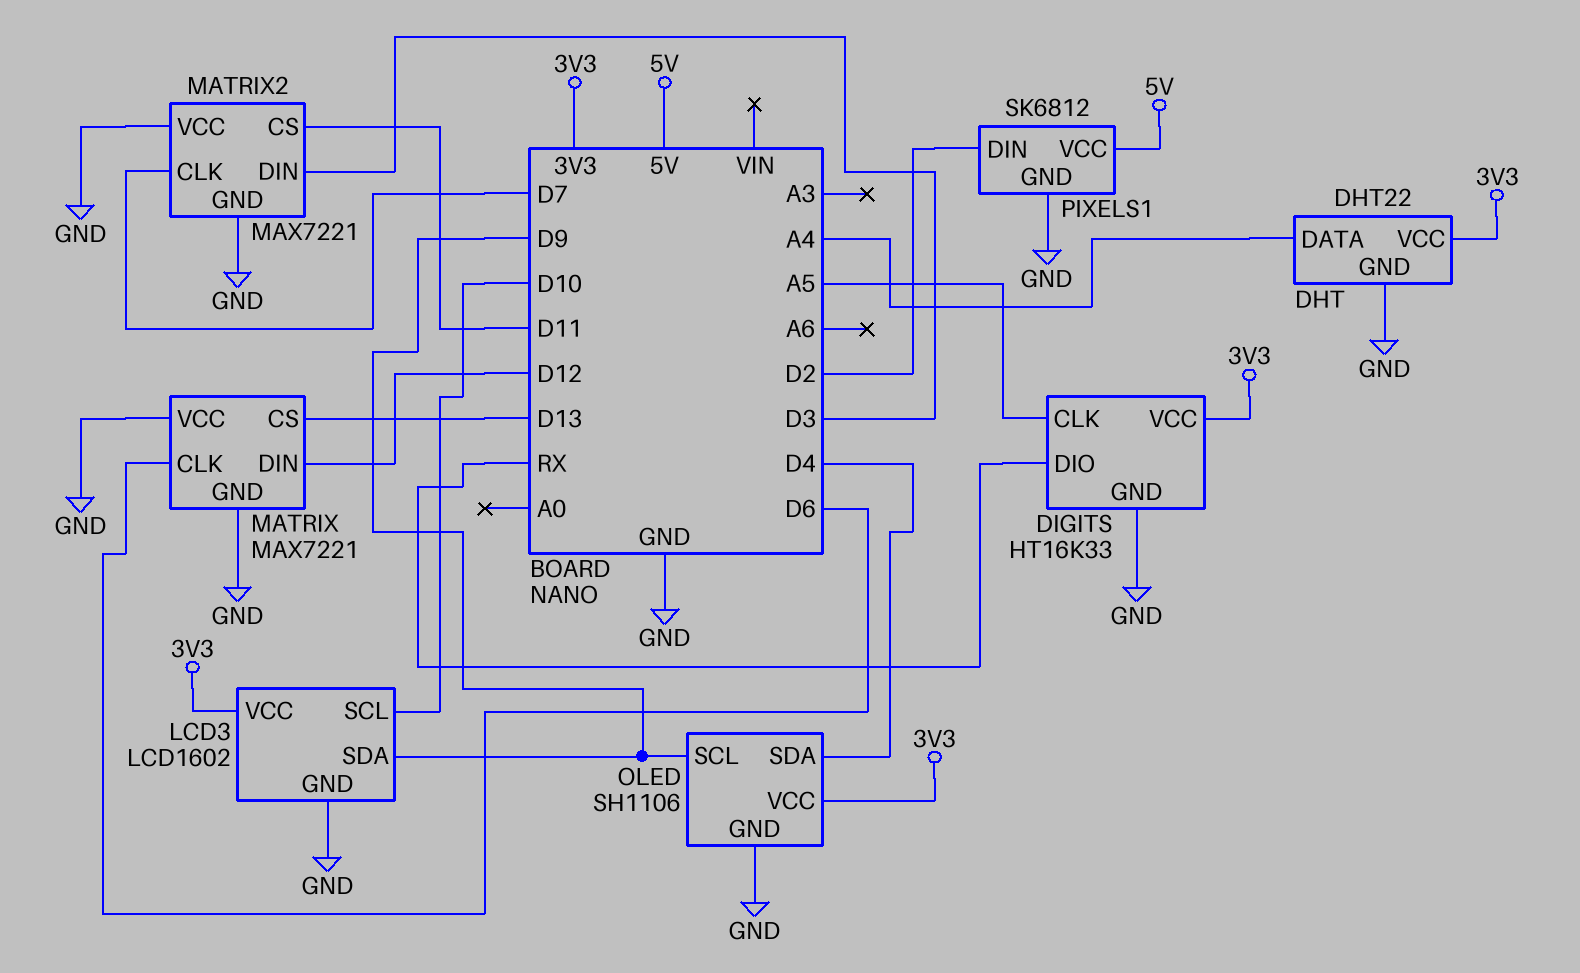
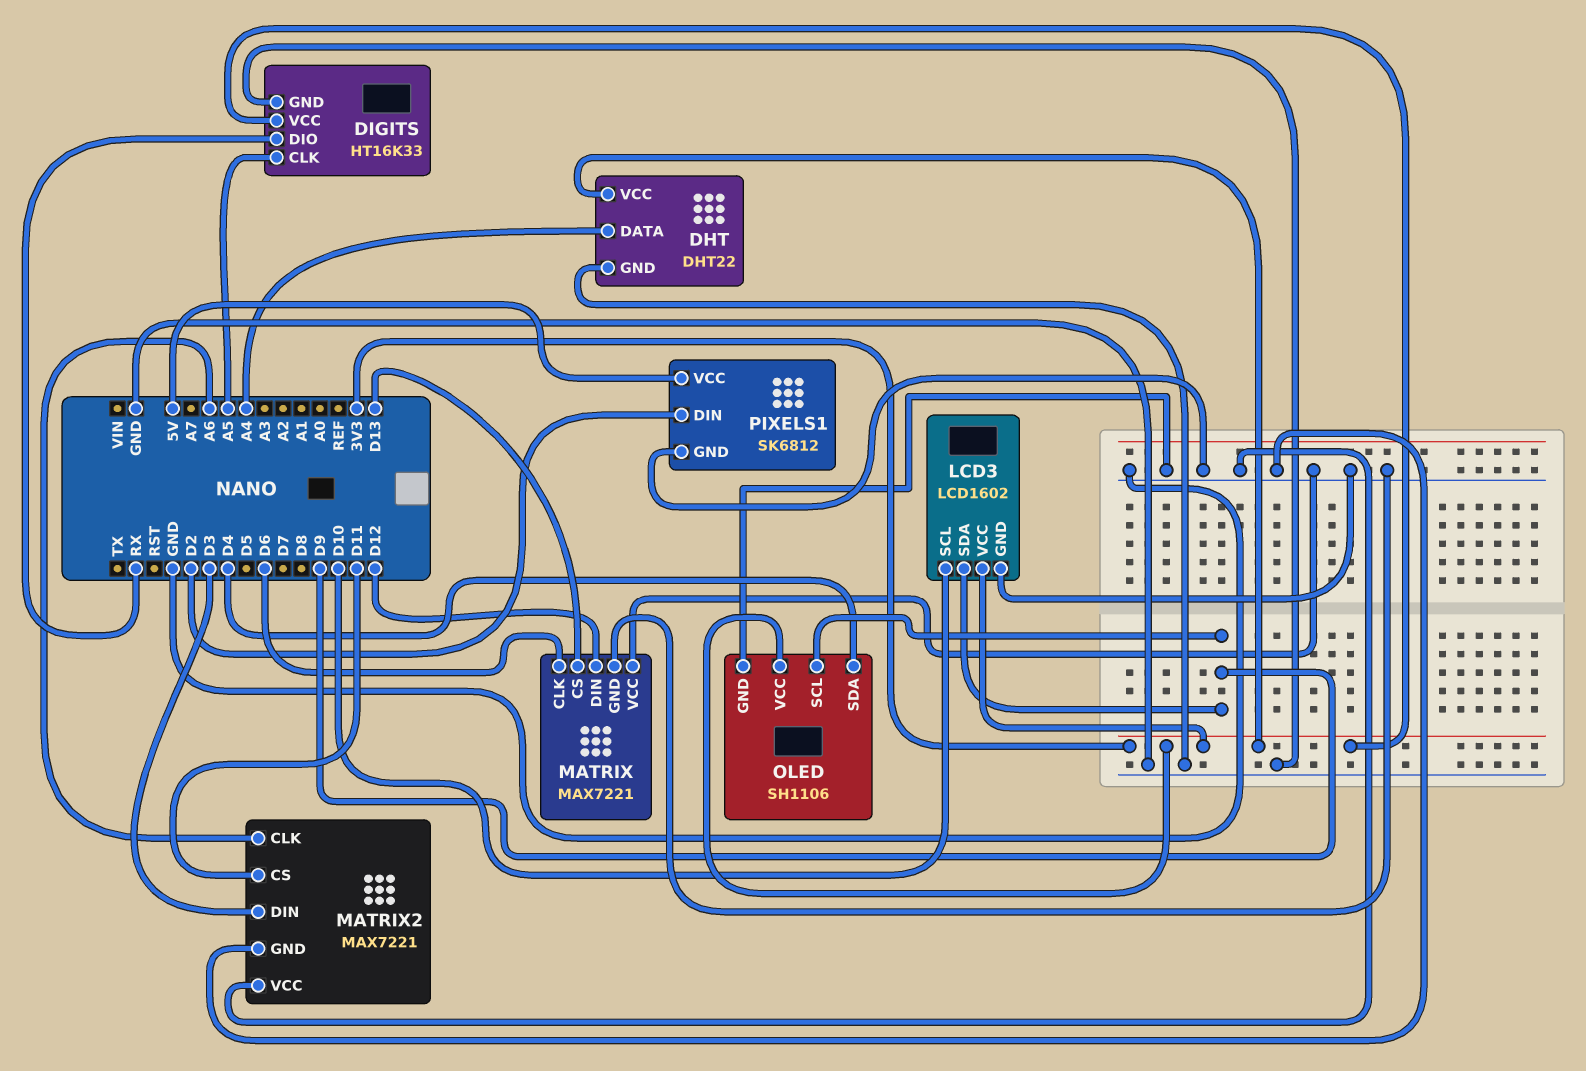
MATRIX2 pin CLK: D7 -> A6

